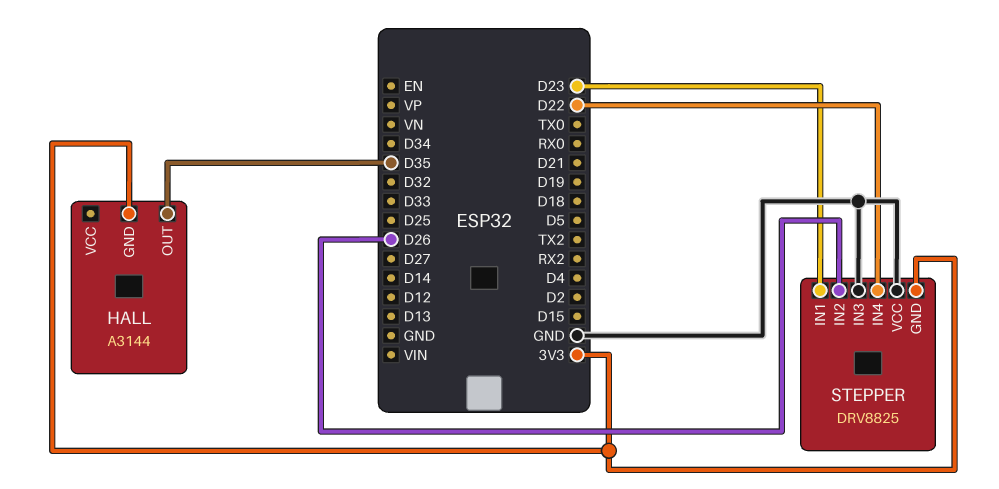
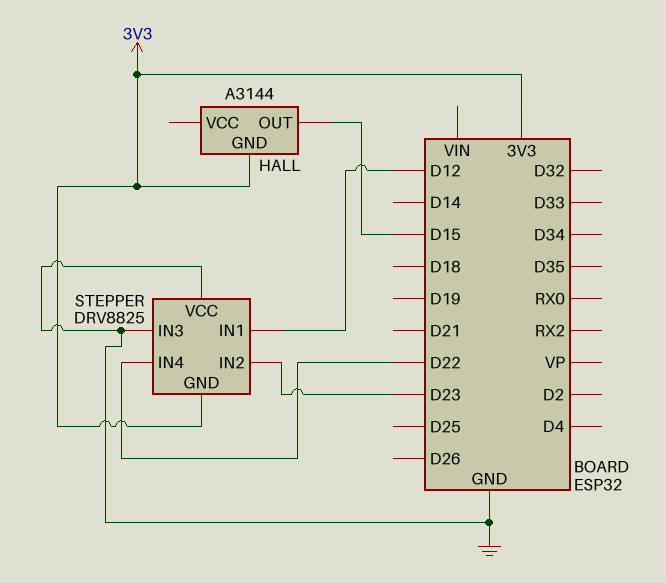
HALL pin OUT: D35 -> D15
STEPPER pin IN1: D23 -> D12
STEPPER pin IN2: D26 -> D23

